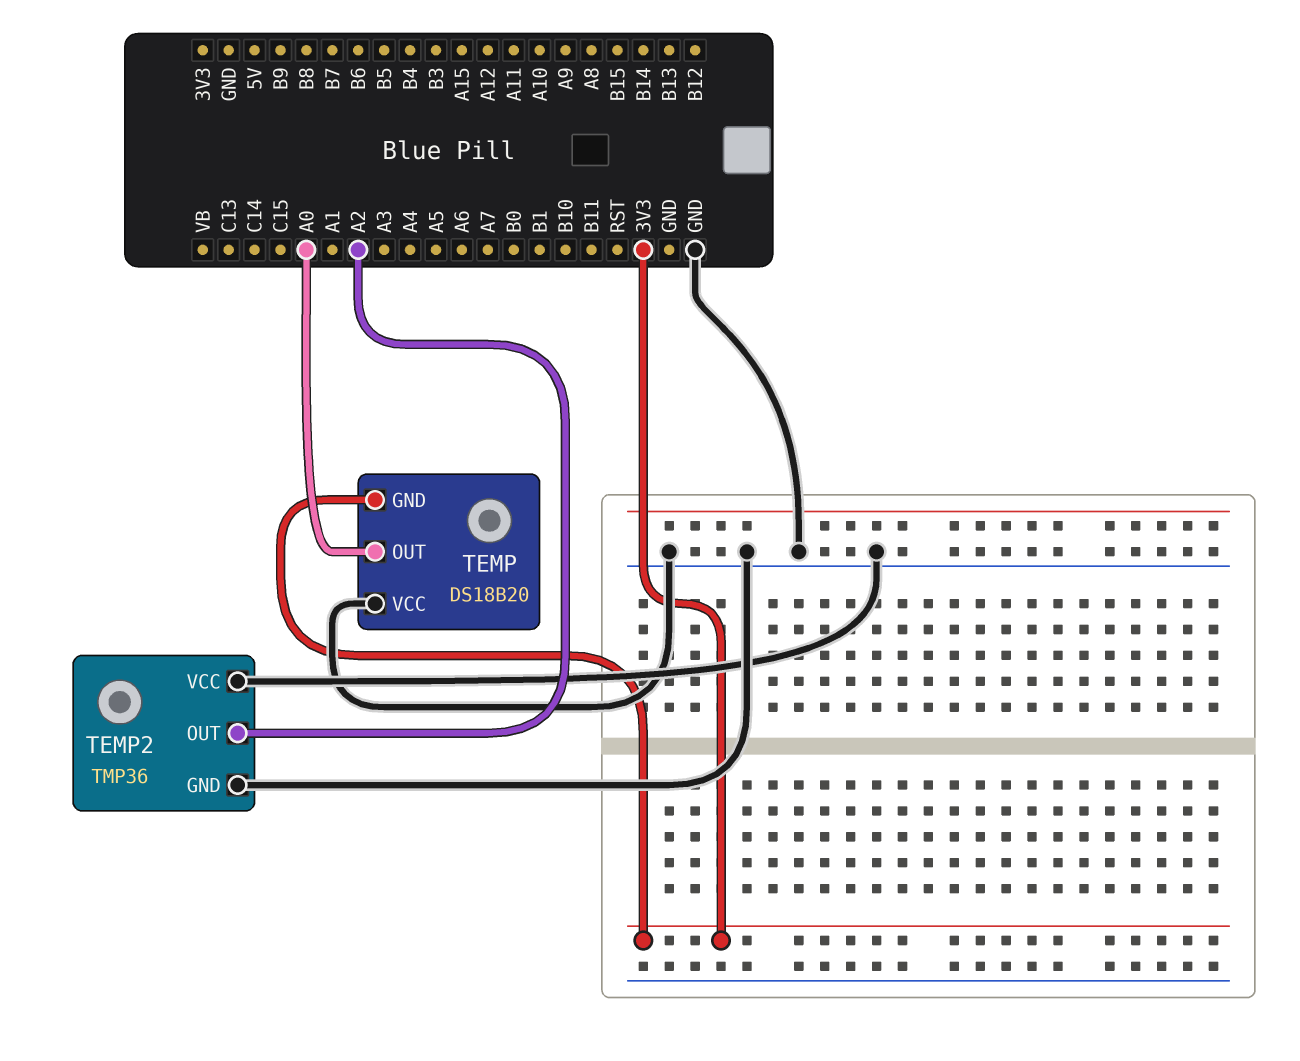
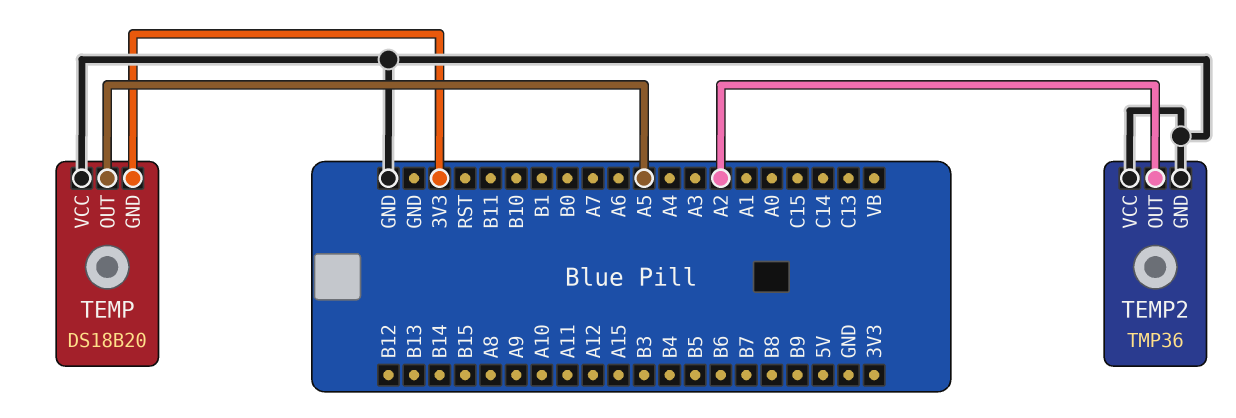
TEMP pin OUT: A0 -> A5

